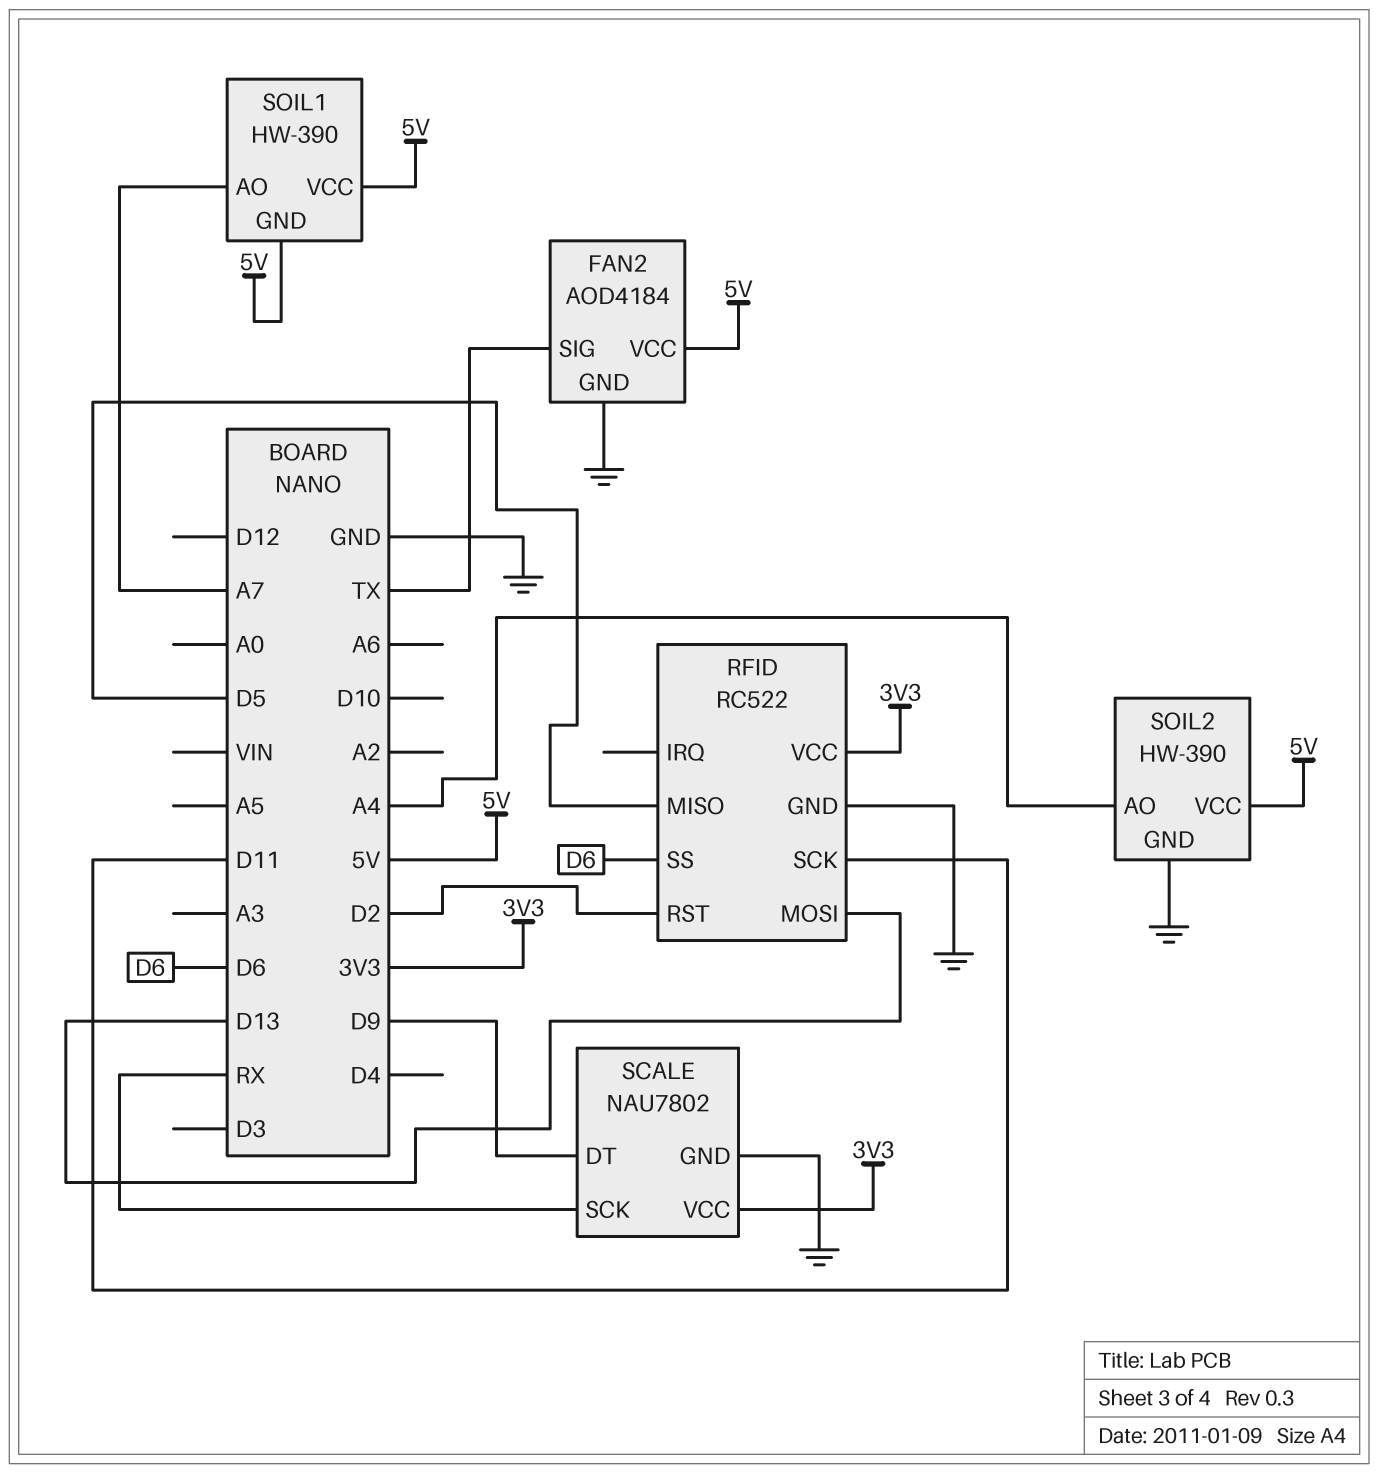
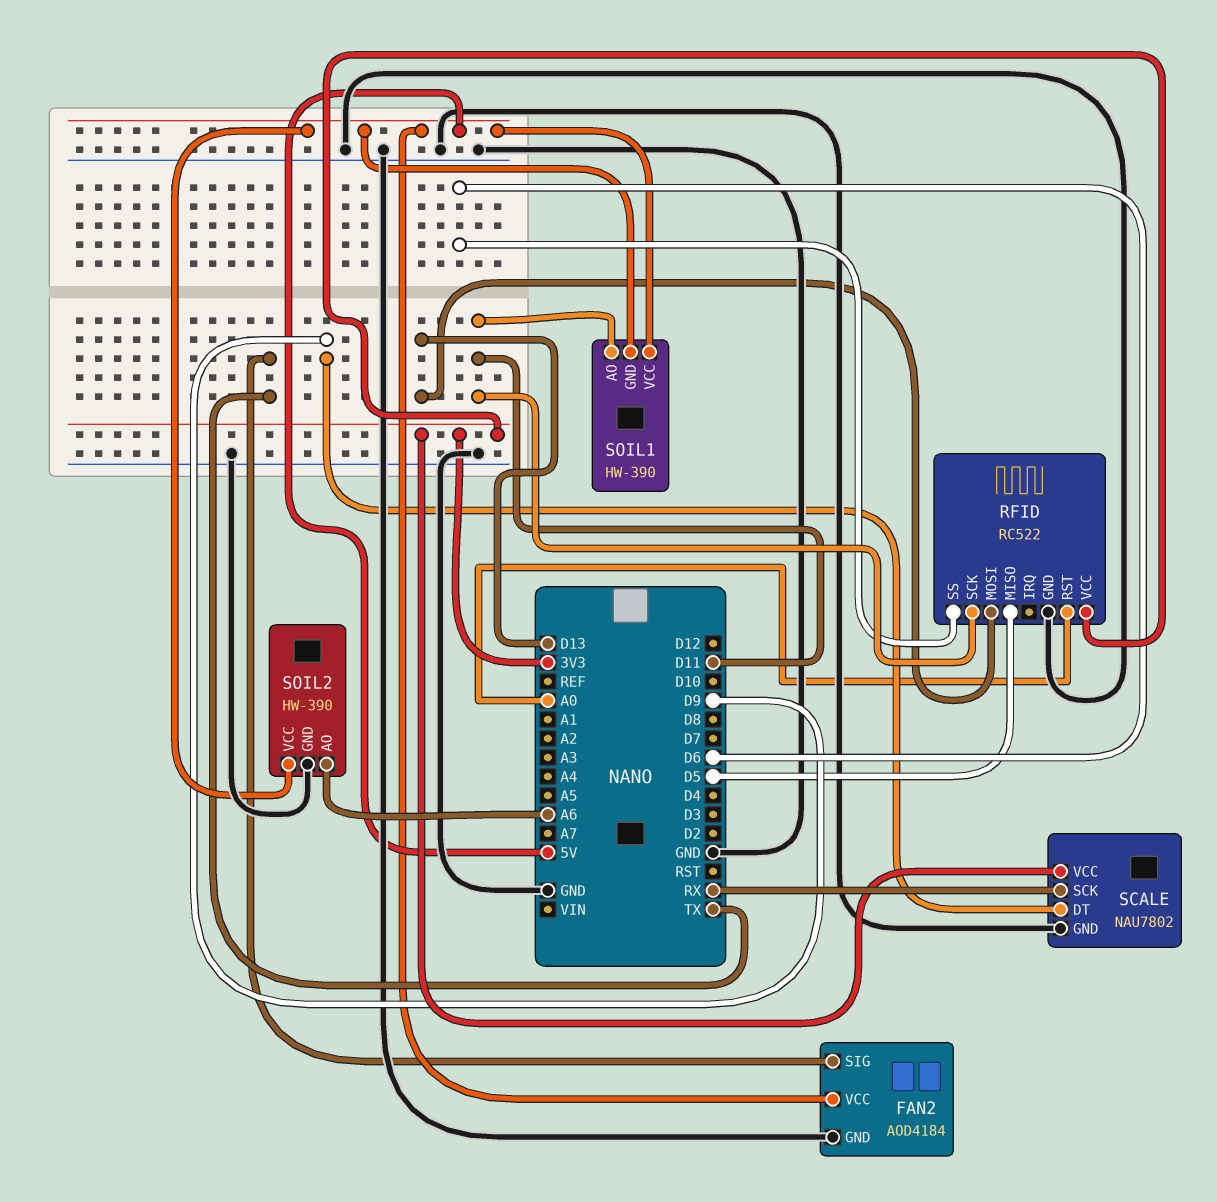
RFID pin RST: D2 -> A0
SOIL1 pin AO: A7 -> D11
SOIL2 pin AO: A4 -> A6

